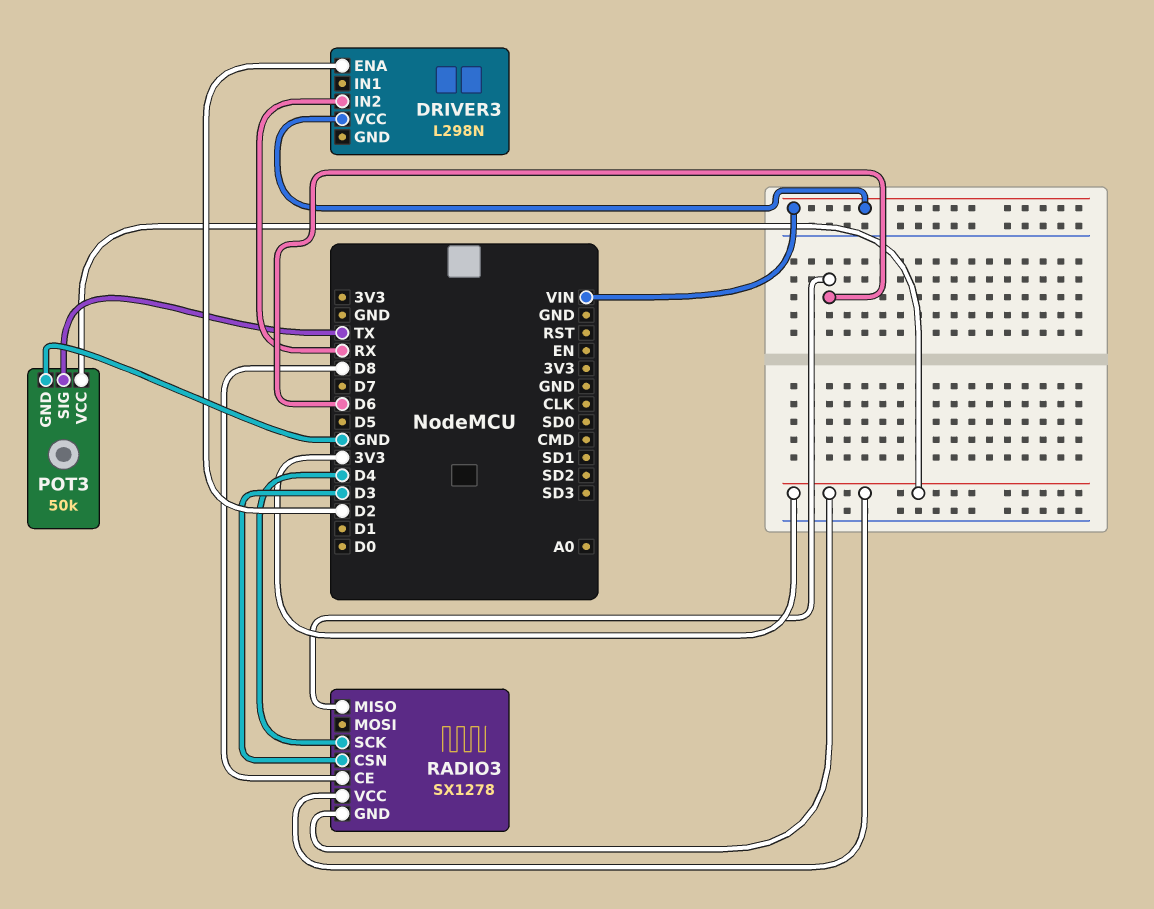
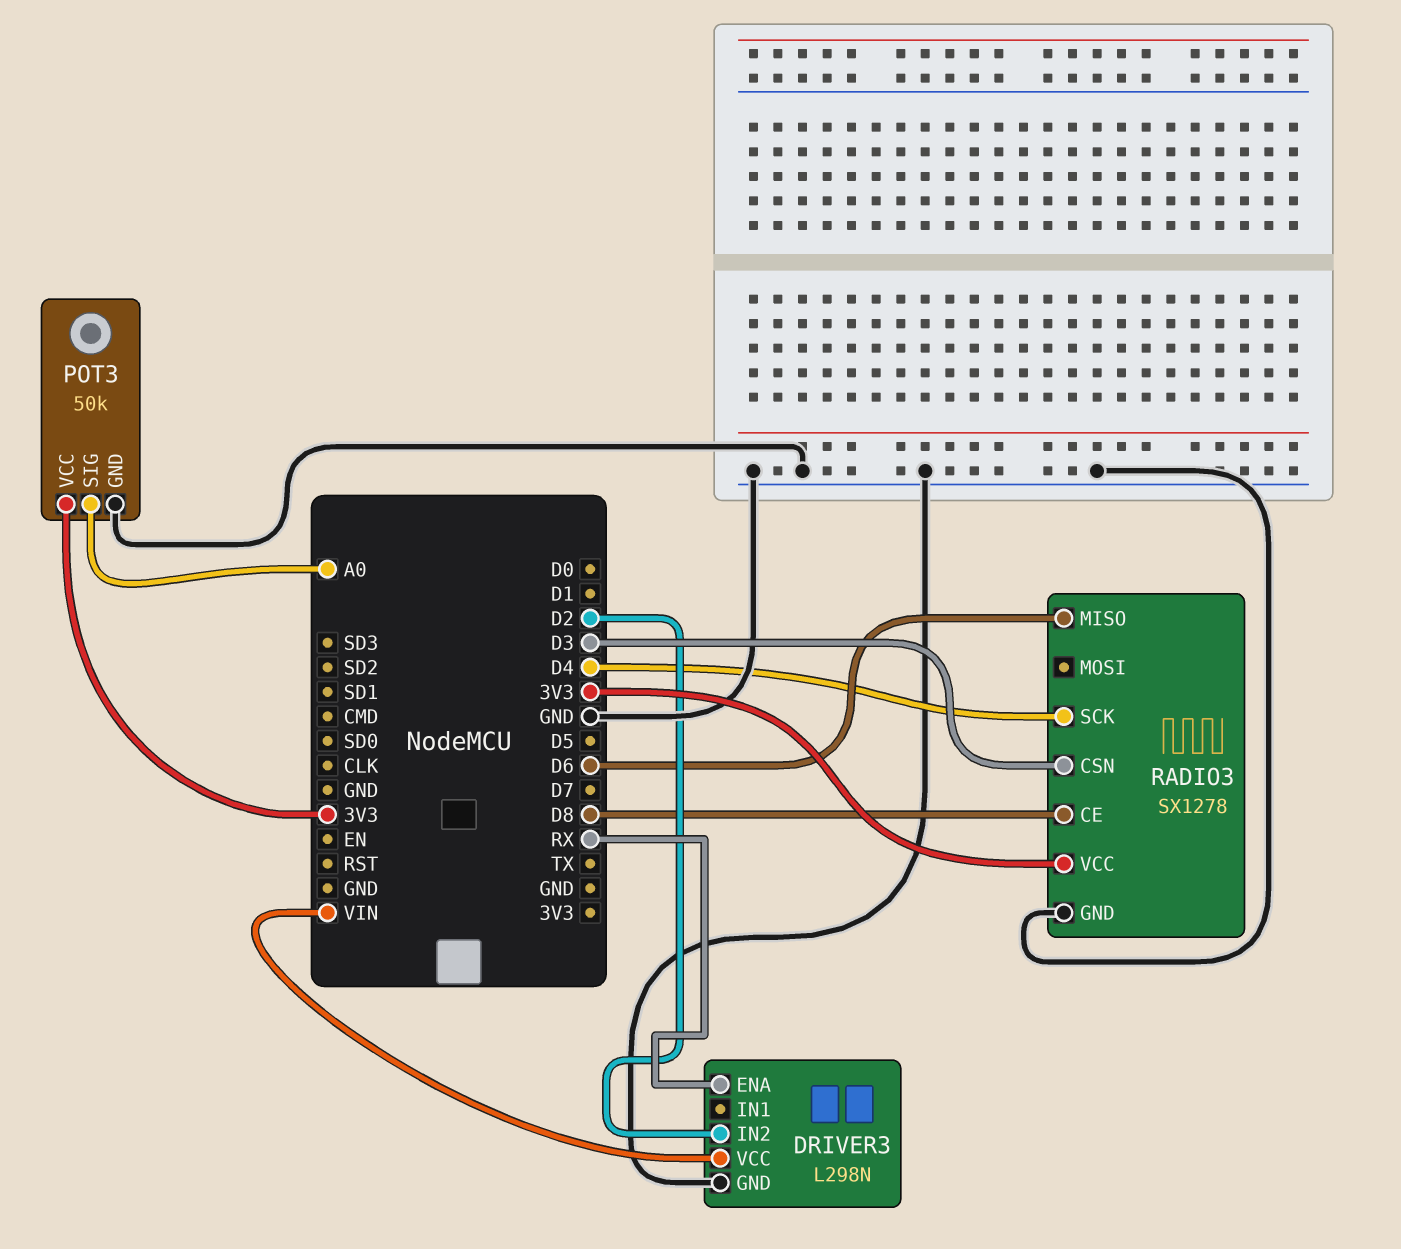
DRIVER3 pin ENA: D2 -> RX
DRIVER3 pin GND: none -> GND
DRIVER3 pin IN2: RX -> D2
POT3 pin SIG: TX -> A0
RADIO3 pin GND: 3V3 -> GND

